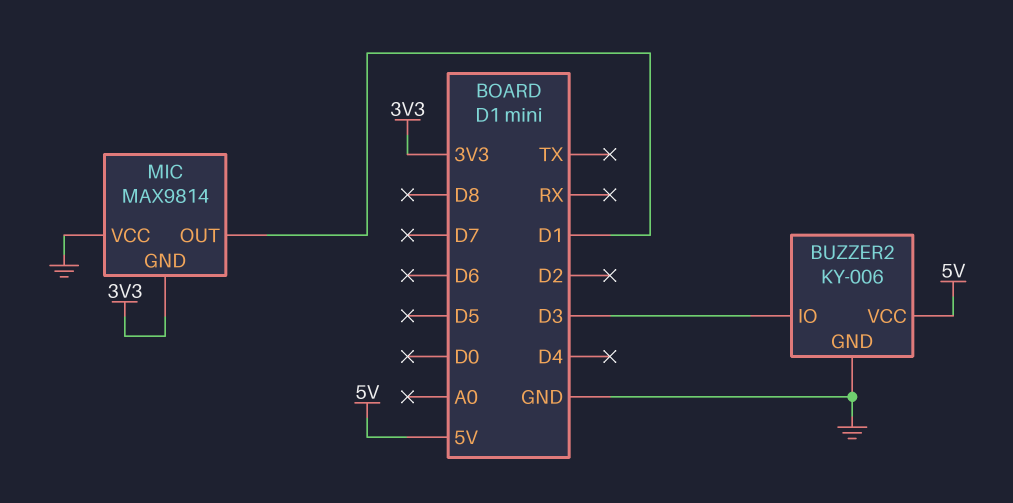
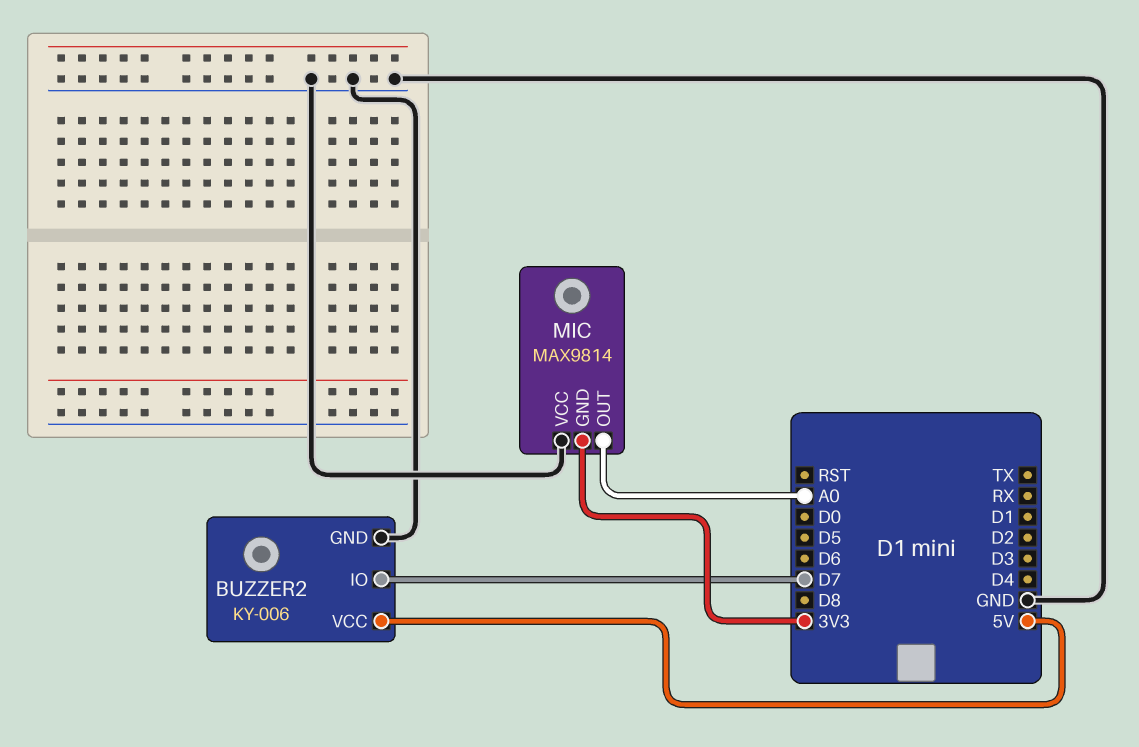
BUZZER2 pin IO: D3 -> D7
MIC pin OUT: D1 -> A0

